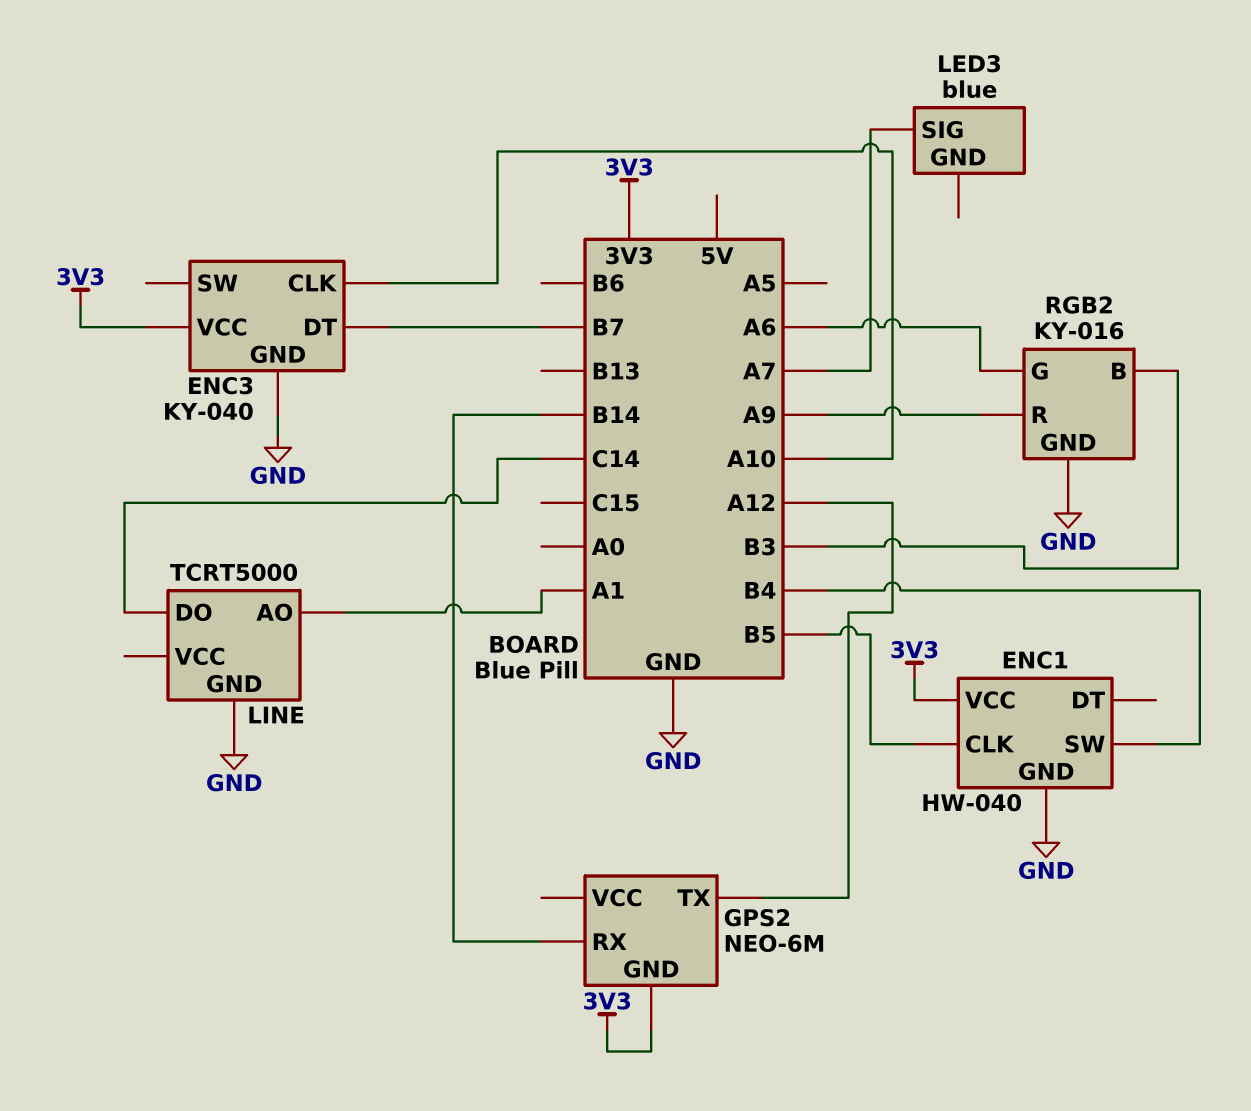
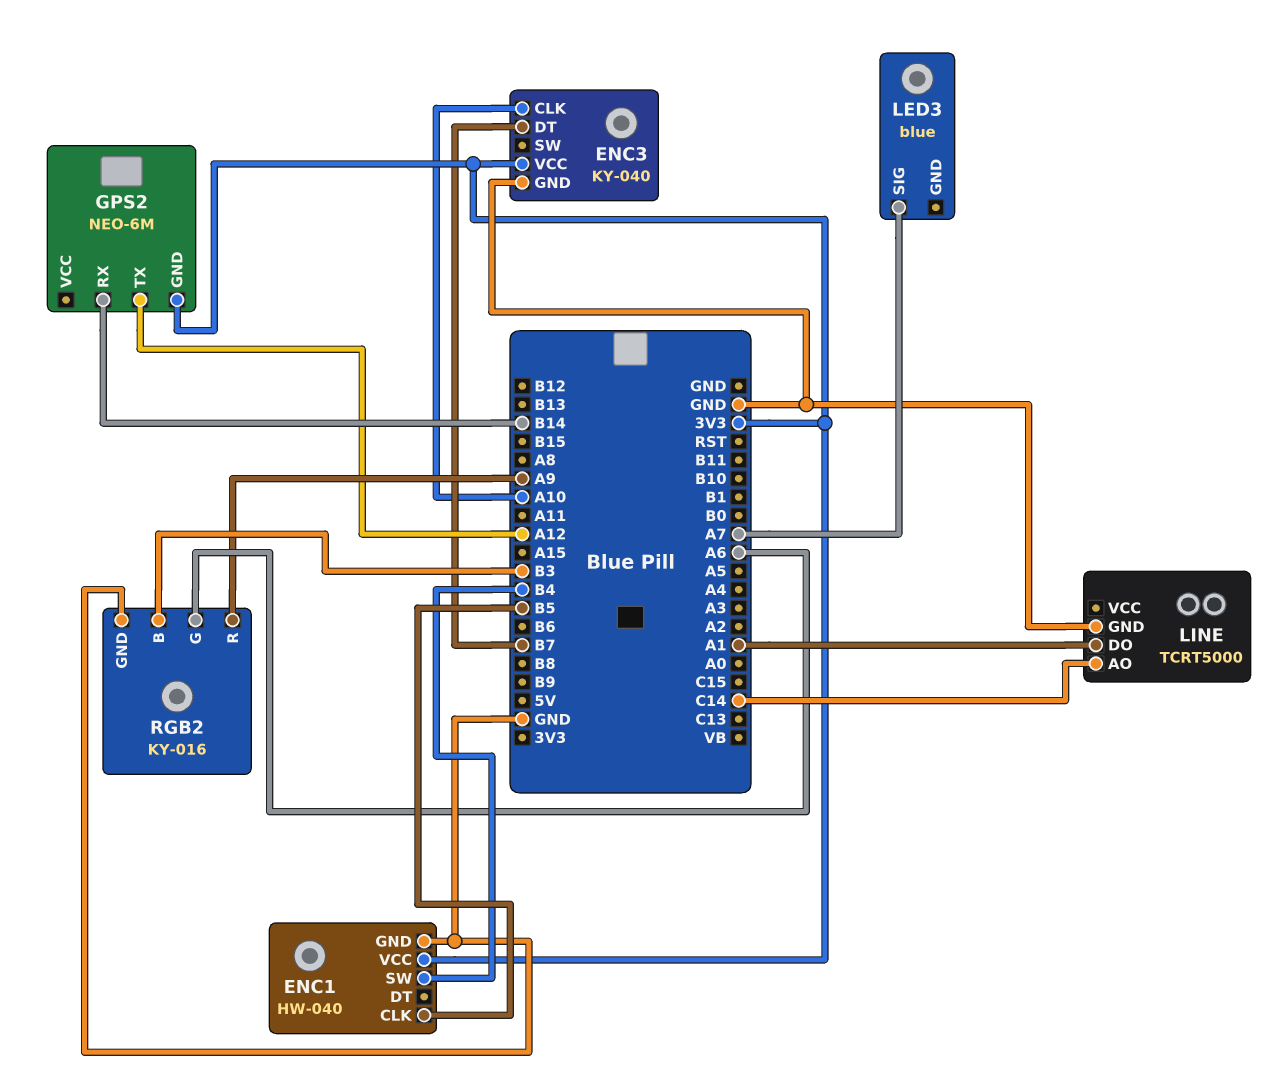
LINE pin AO: A1 -> C14
LINE pin DO: C14 -> A1

